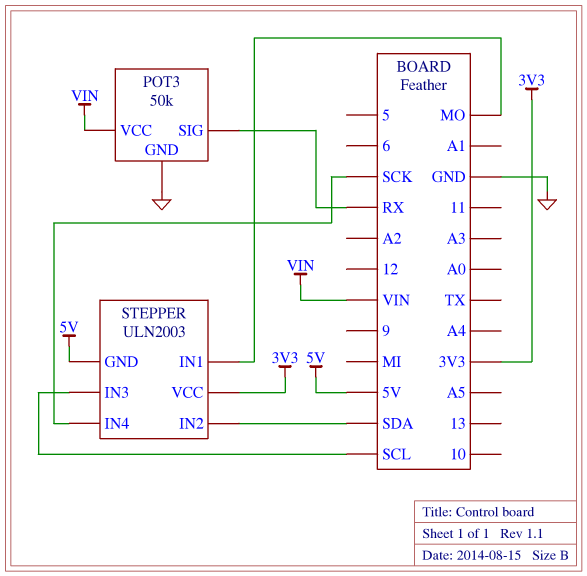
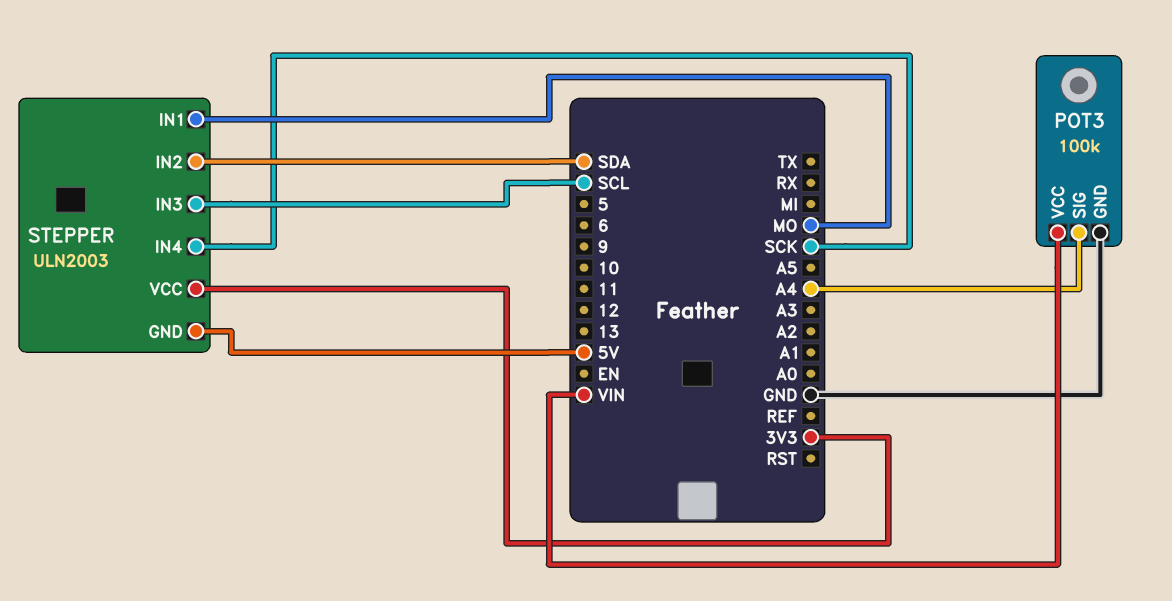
POT3: 50k -> 100k
POT3 pin SIG: RX -> A4

